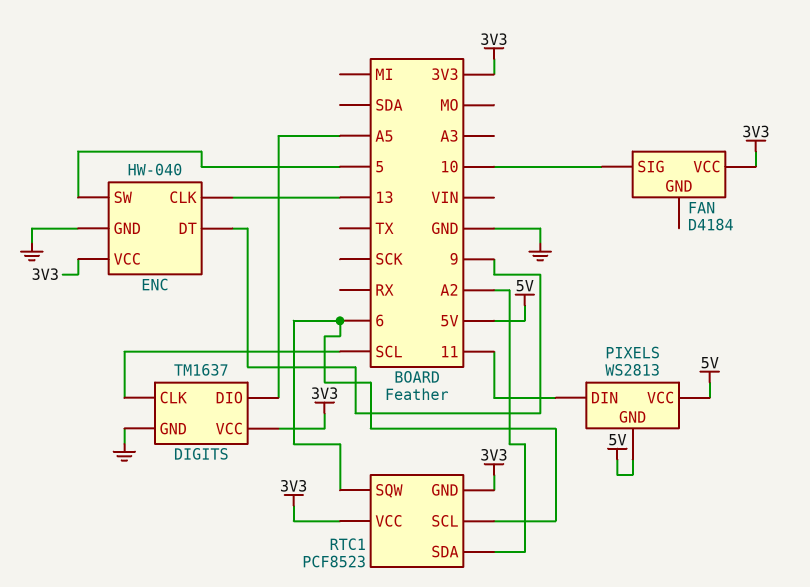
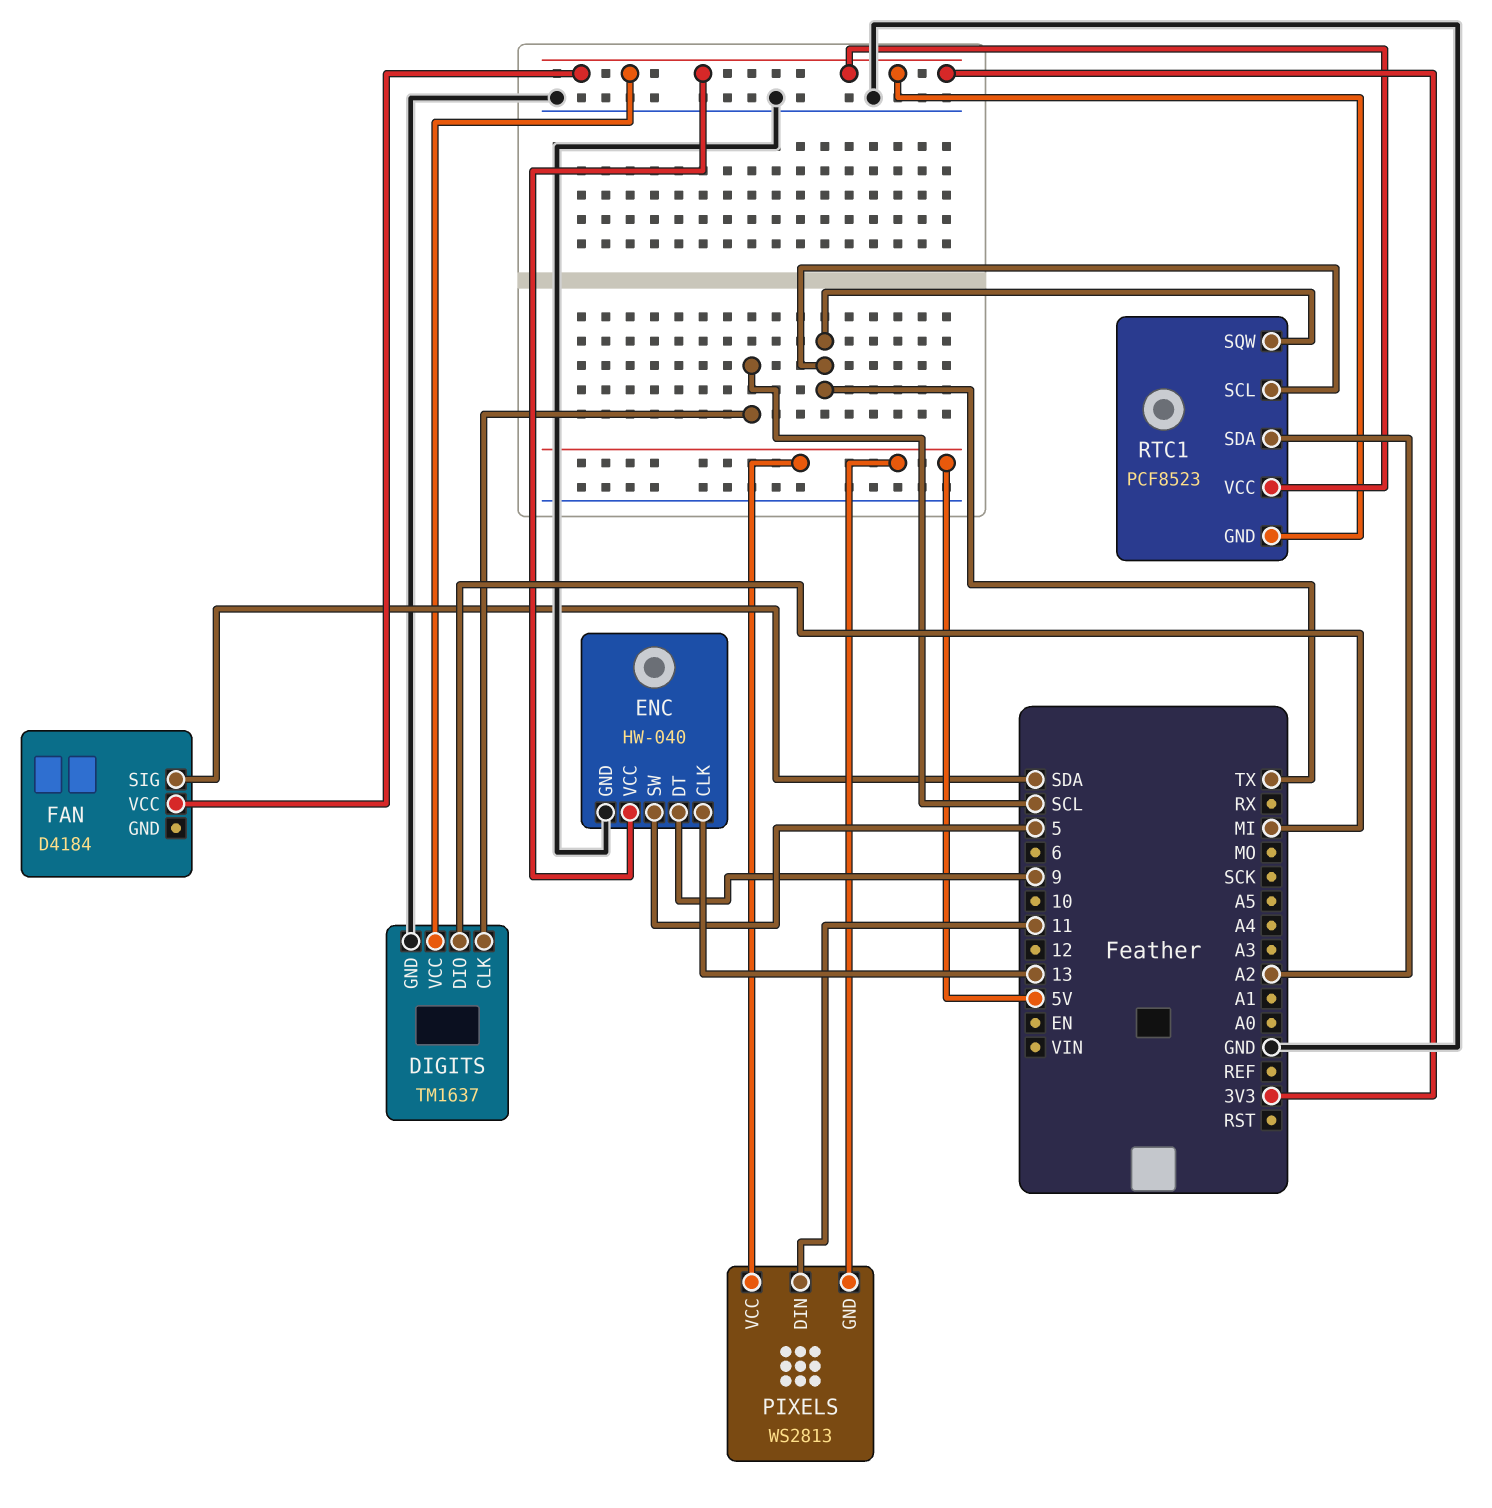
DIGITS pin DIO: A5 -> MI
FAN pin SIG: 10 -> SDA
RTC1 pin SCL: 6 -> TX
RTC1 pin SQW: 6 -> TX

